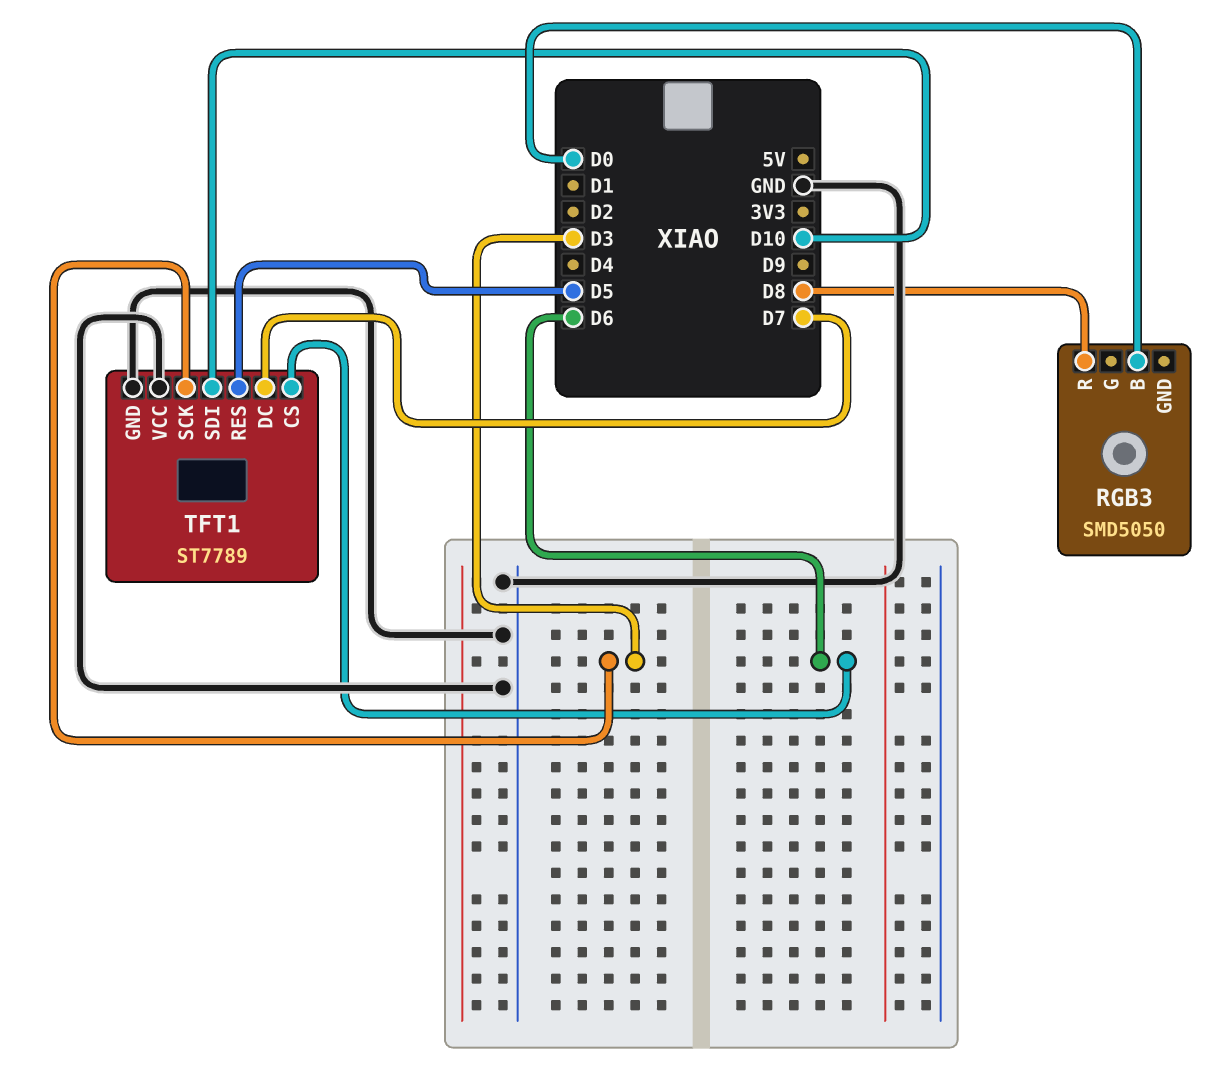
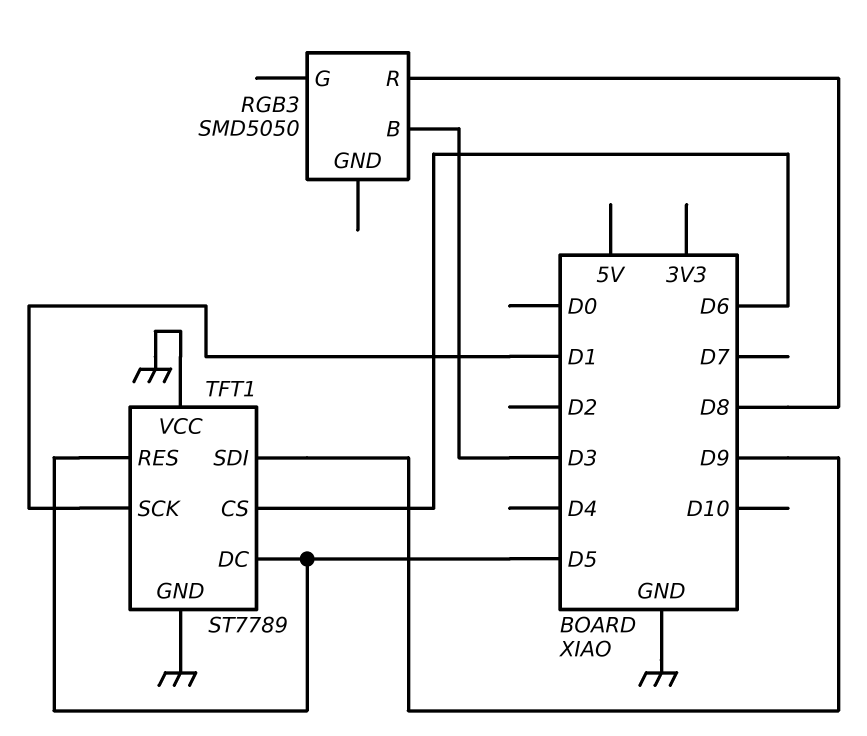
RGB3 pin B: D0 -> D3
TFT1 pin DC: D7 -> D5
TFT1 pin SCK: D3 -> D1
TFT1 pin SDI: D10 -> D9

